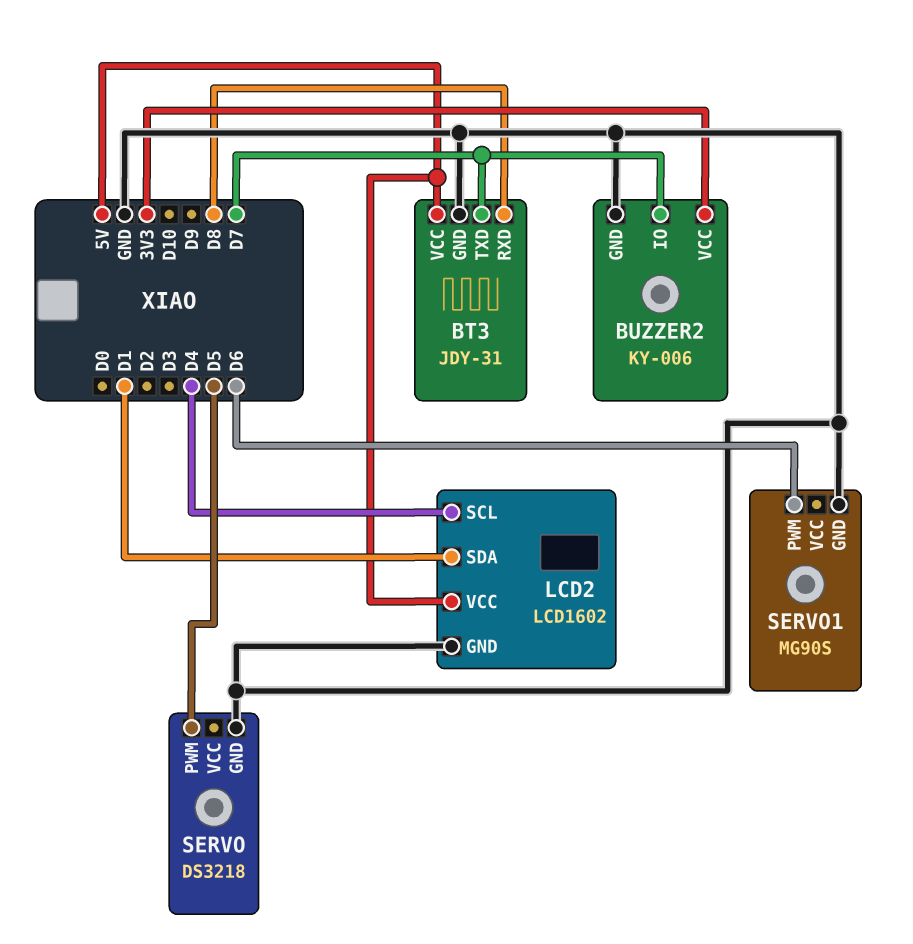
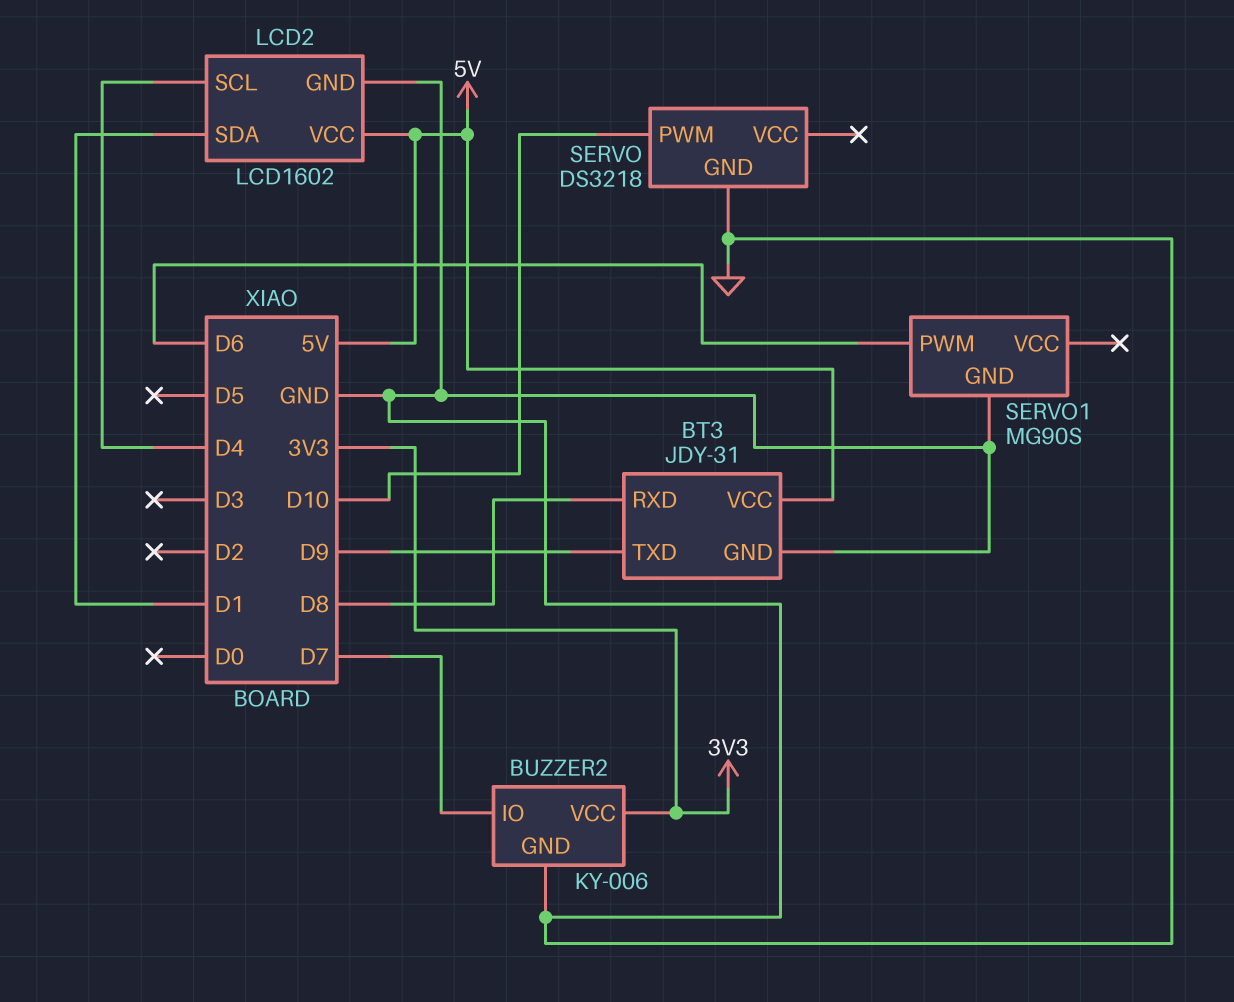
BT3 pin TXD: D7 -> D9
SERVO pin PWM: D5 -> D10

